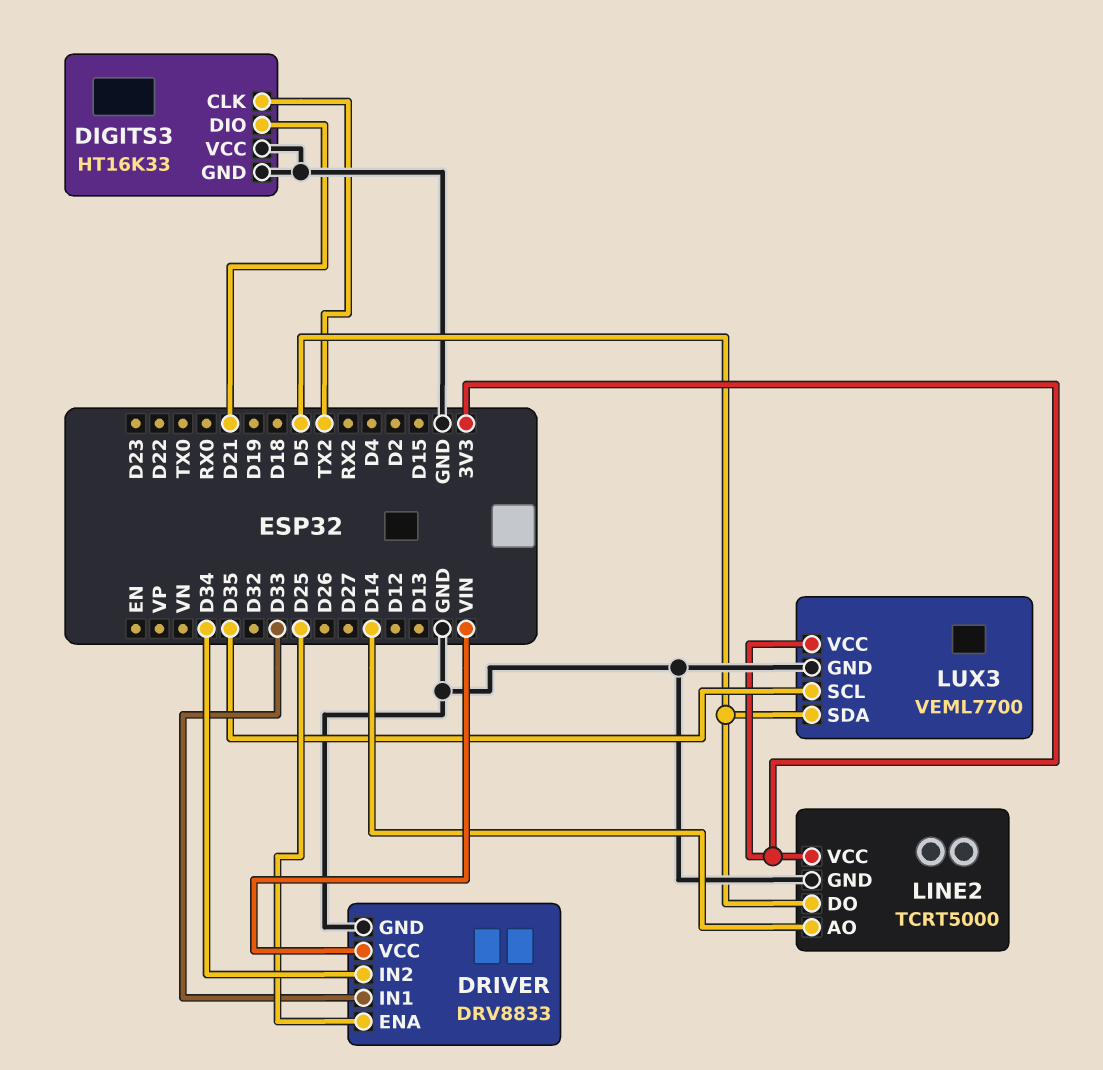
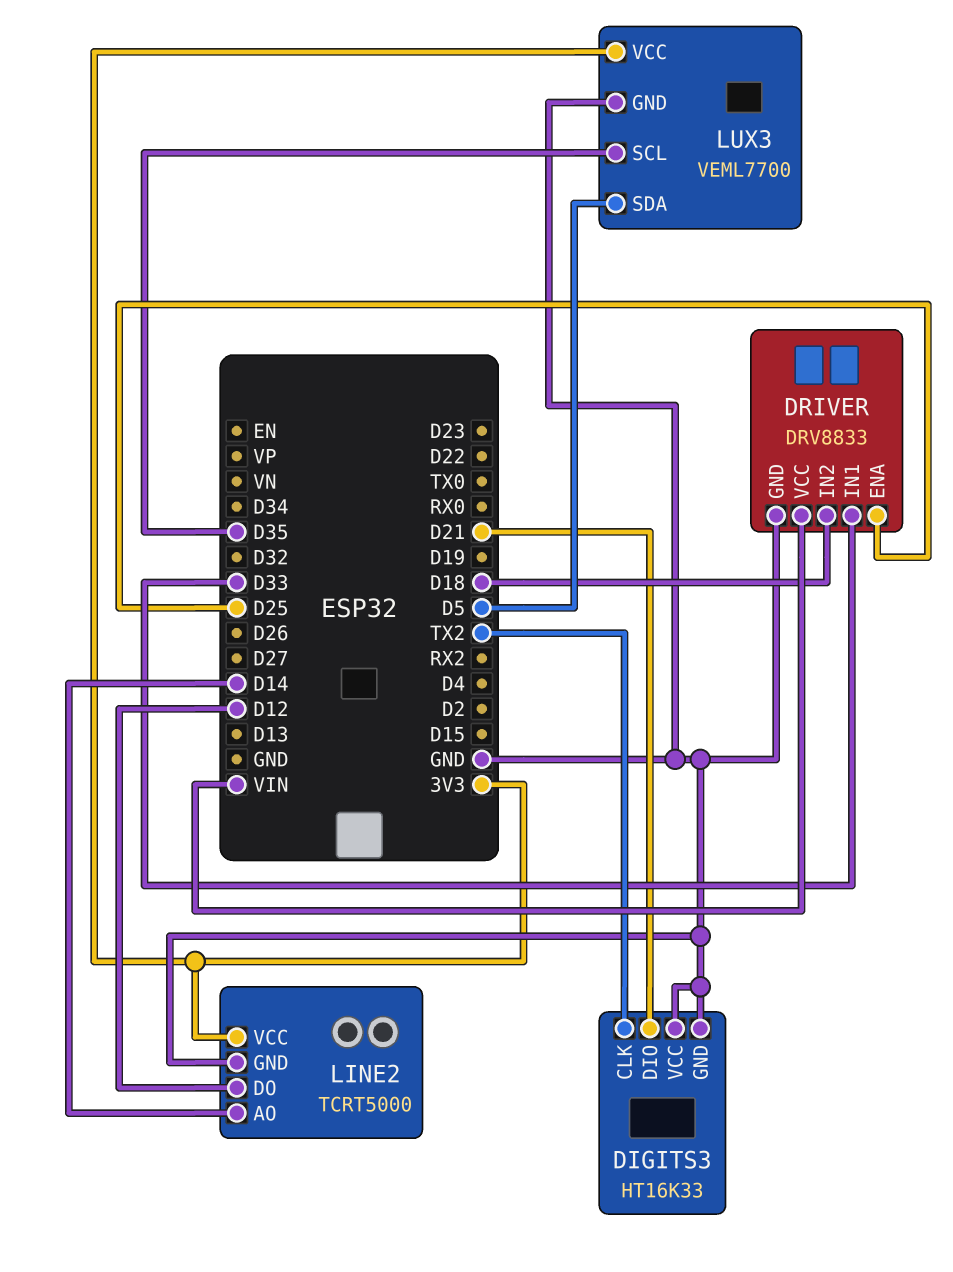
DRIVER pin IN2: D34 -> D18
LINE2 pin DO: D5 -> D12

